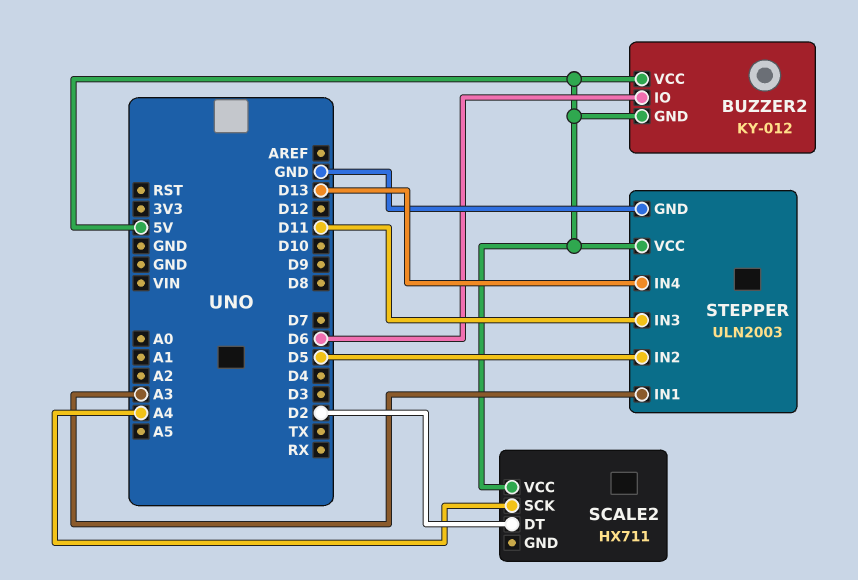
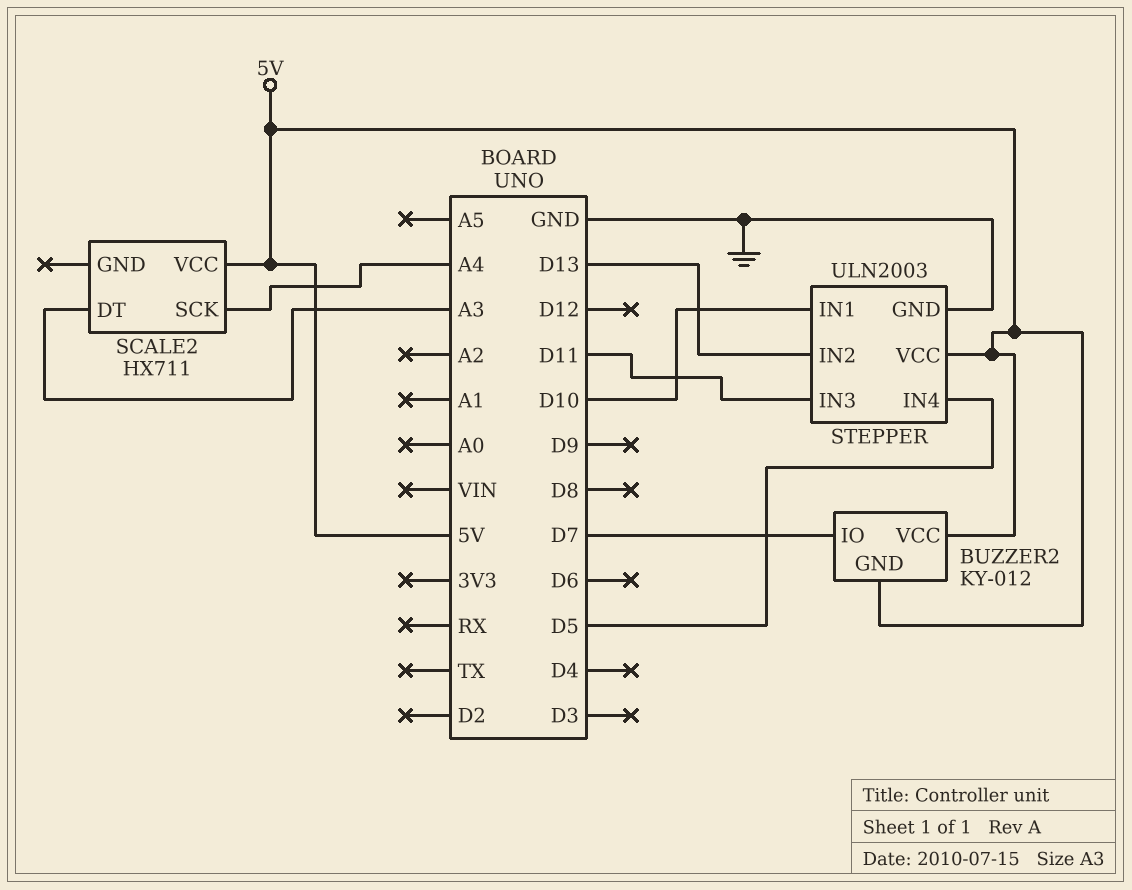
BUZZER2 pin IO: D6 -> D7
SCALE2 pin DT: D2 -> A3
STEPPER pin IN1: A3 -> D10
STEPPER pin IN2: D5 -> D13
STEPPER pin IN4: D13 -> D5

